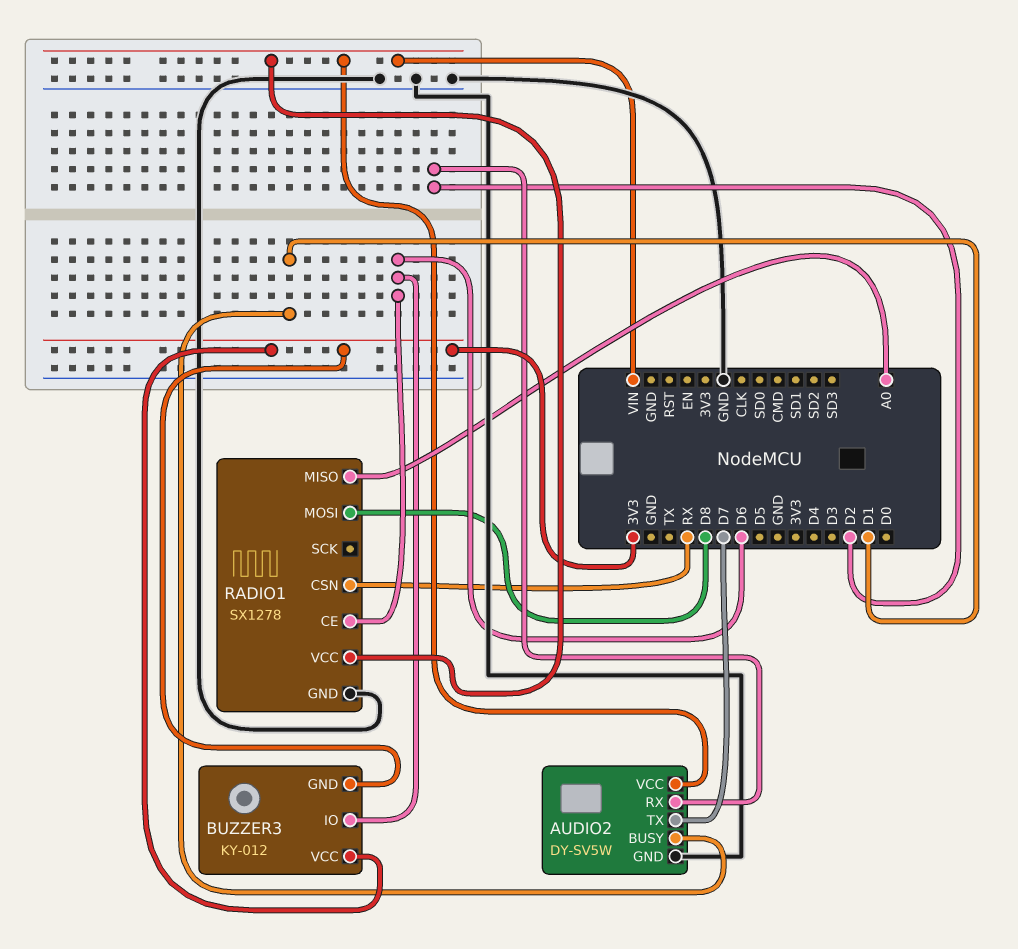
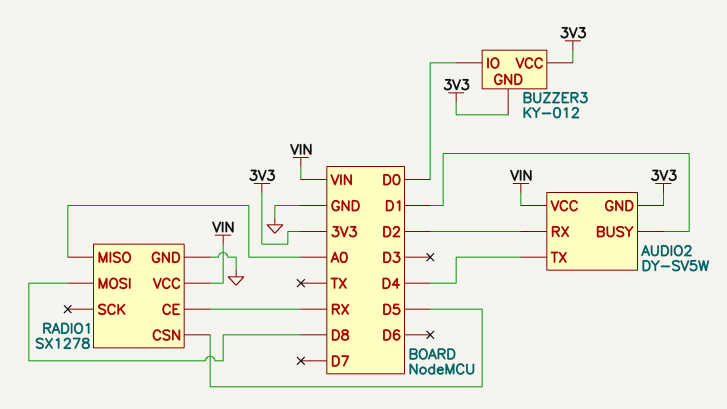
AUDIO2 pin GND: GND -> 3V3
AUDIO2 pin TX: D7 -> D4
BUZZER3 pin IO: D6 -> D0
RADIO1 pin CE: D6 -> RX
RADIO1 pin CSN: RX -> D5

